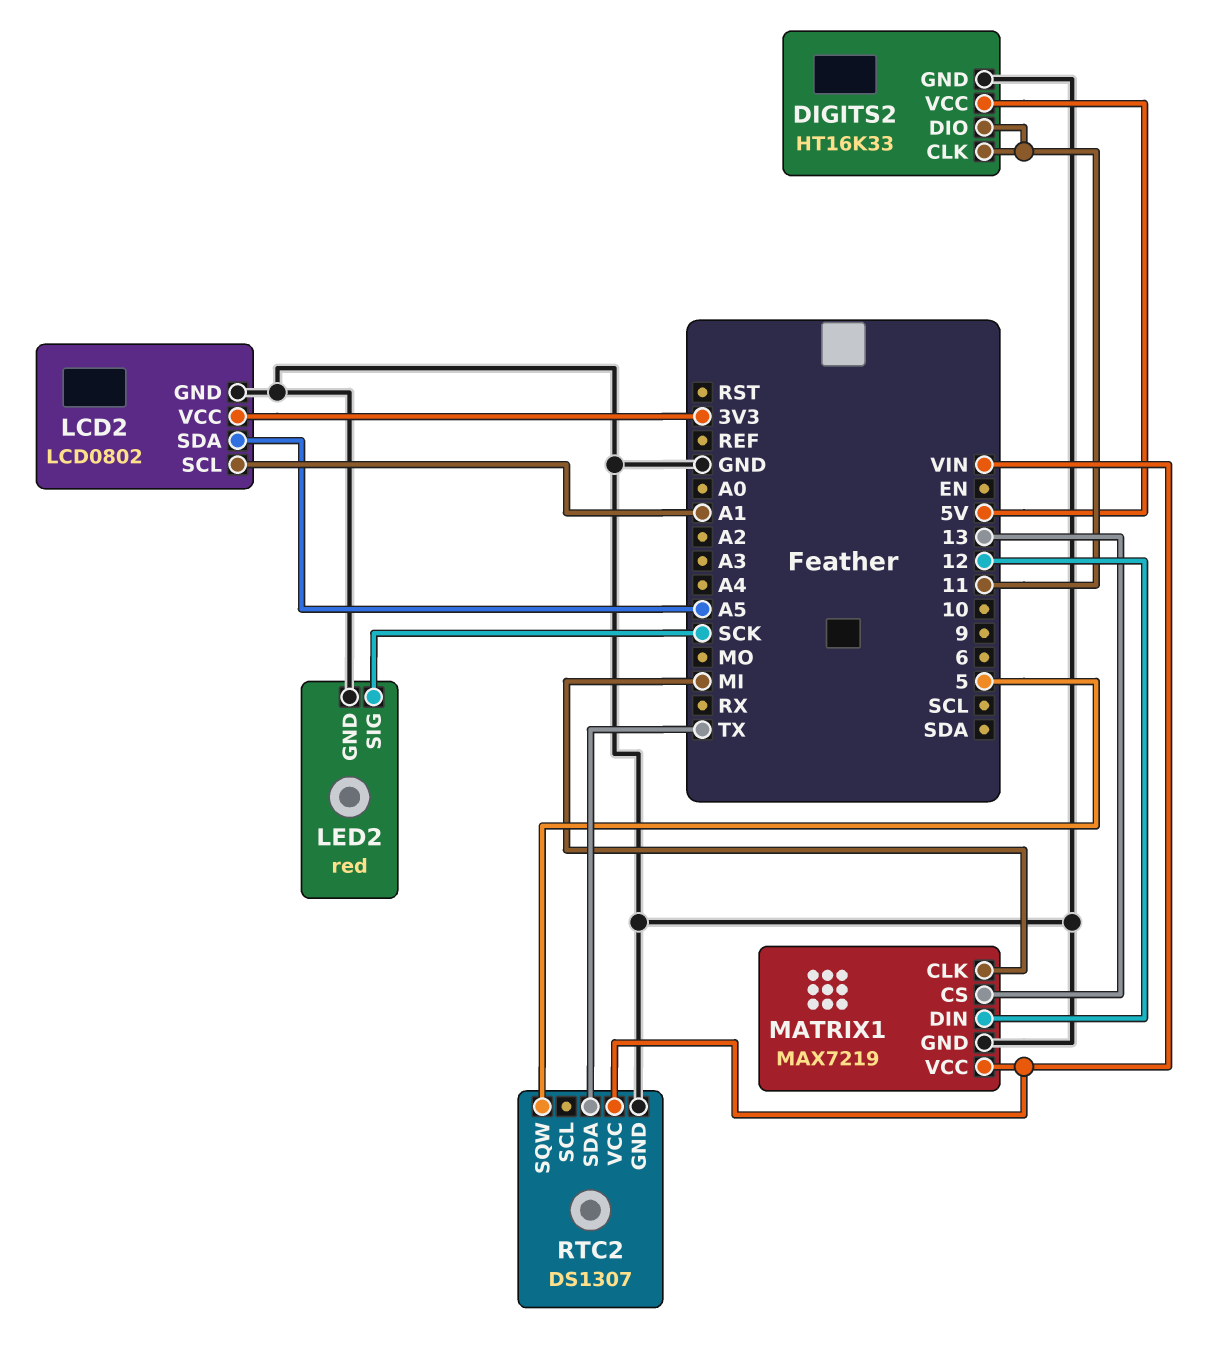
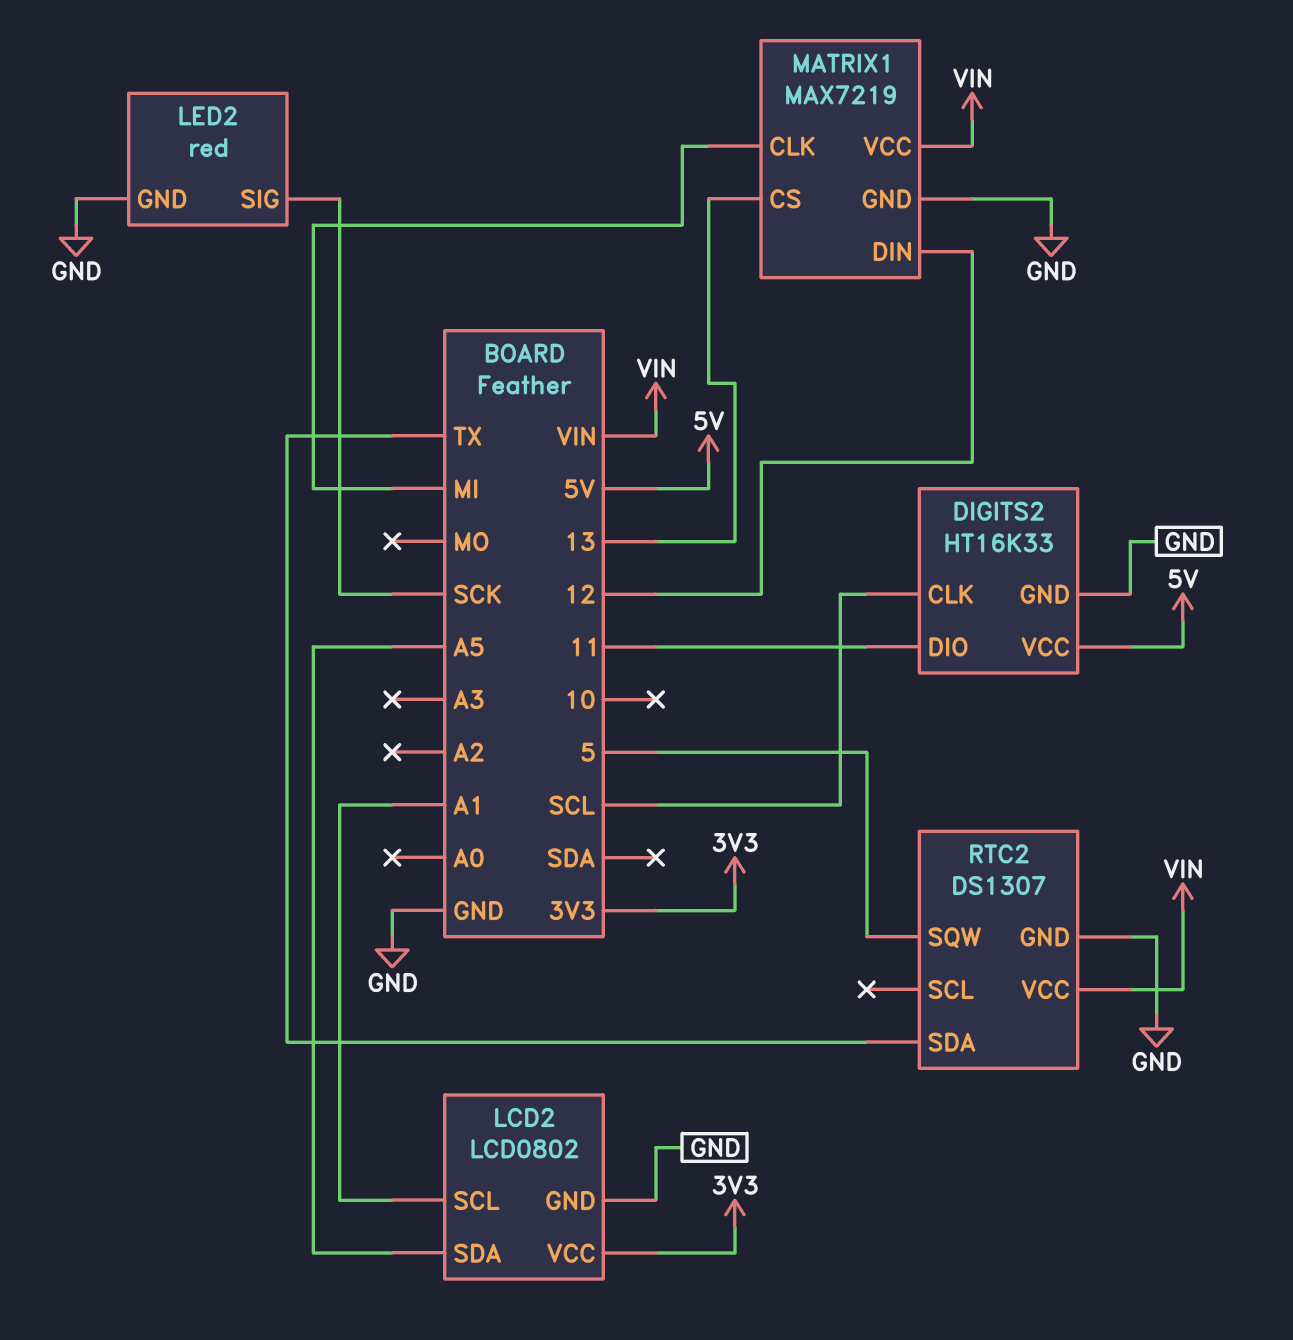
DIGITS2 pin CLK: 11 -> SCL

